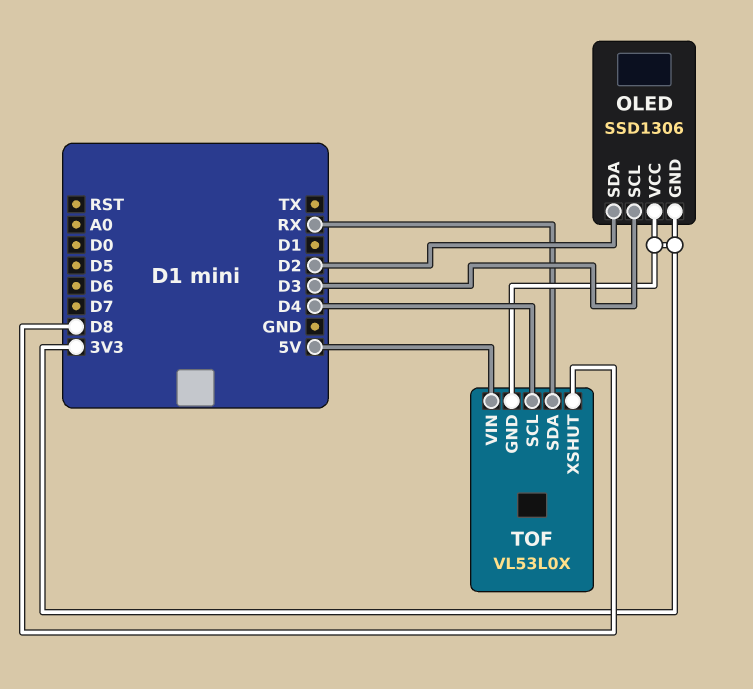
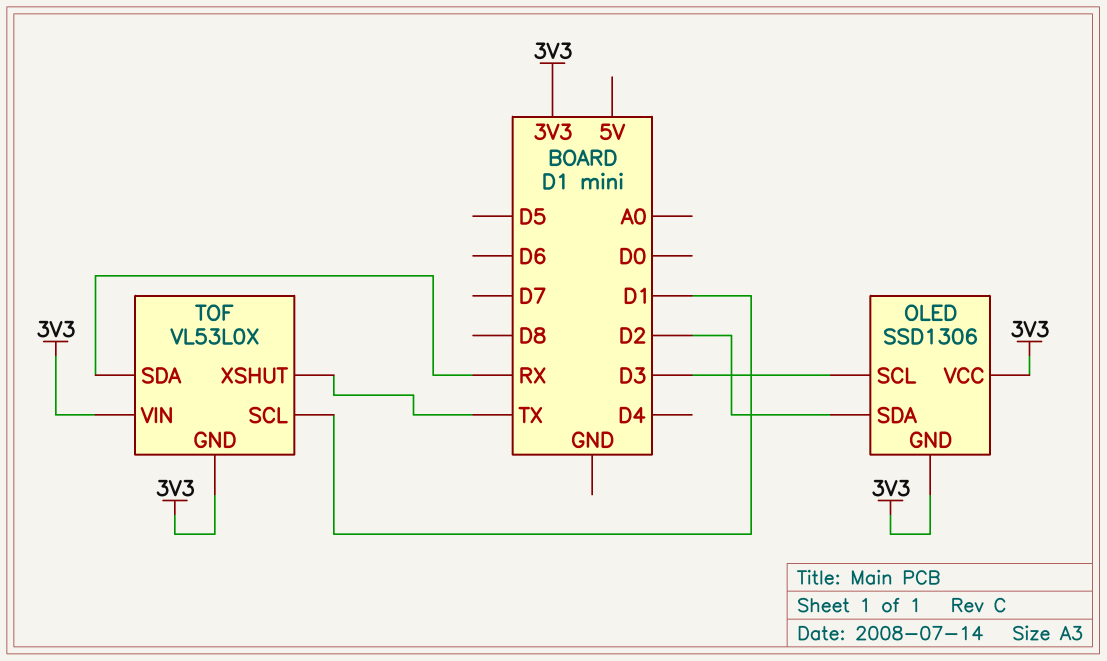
TOF pin SCL: D4 -> D1
TOF pin VIN: 5V -> 3V3
TOF pin XSHUT: D8 -> TX

